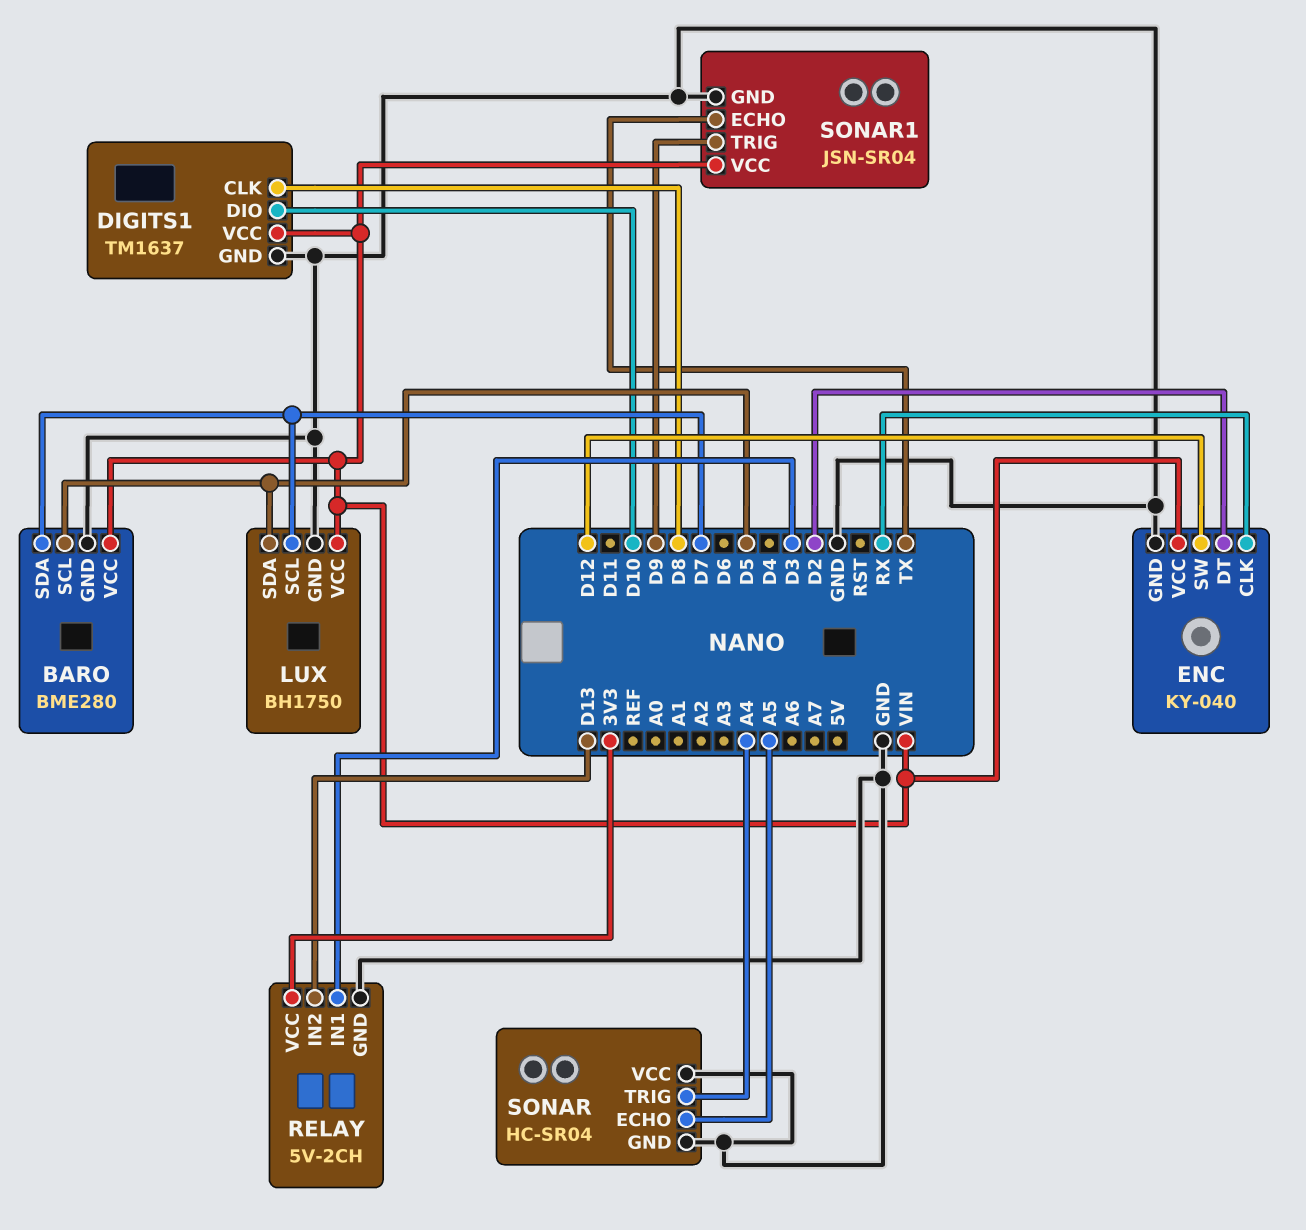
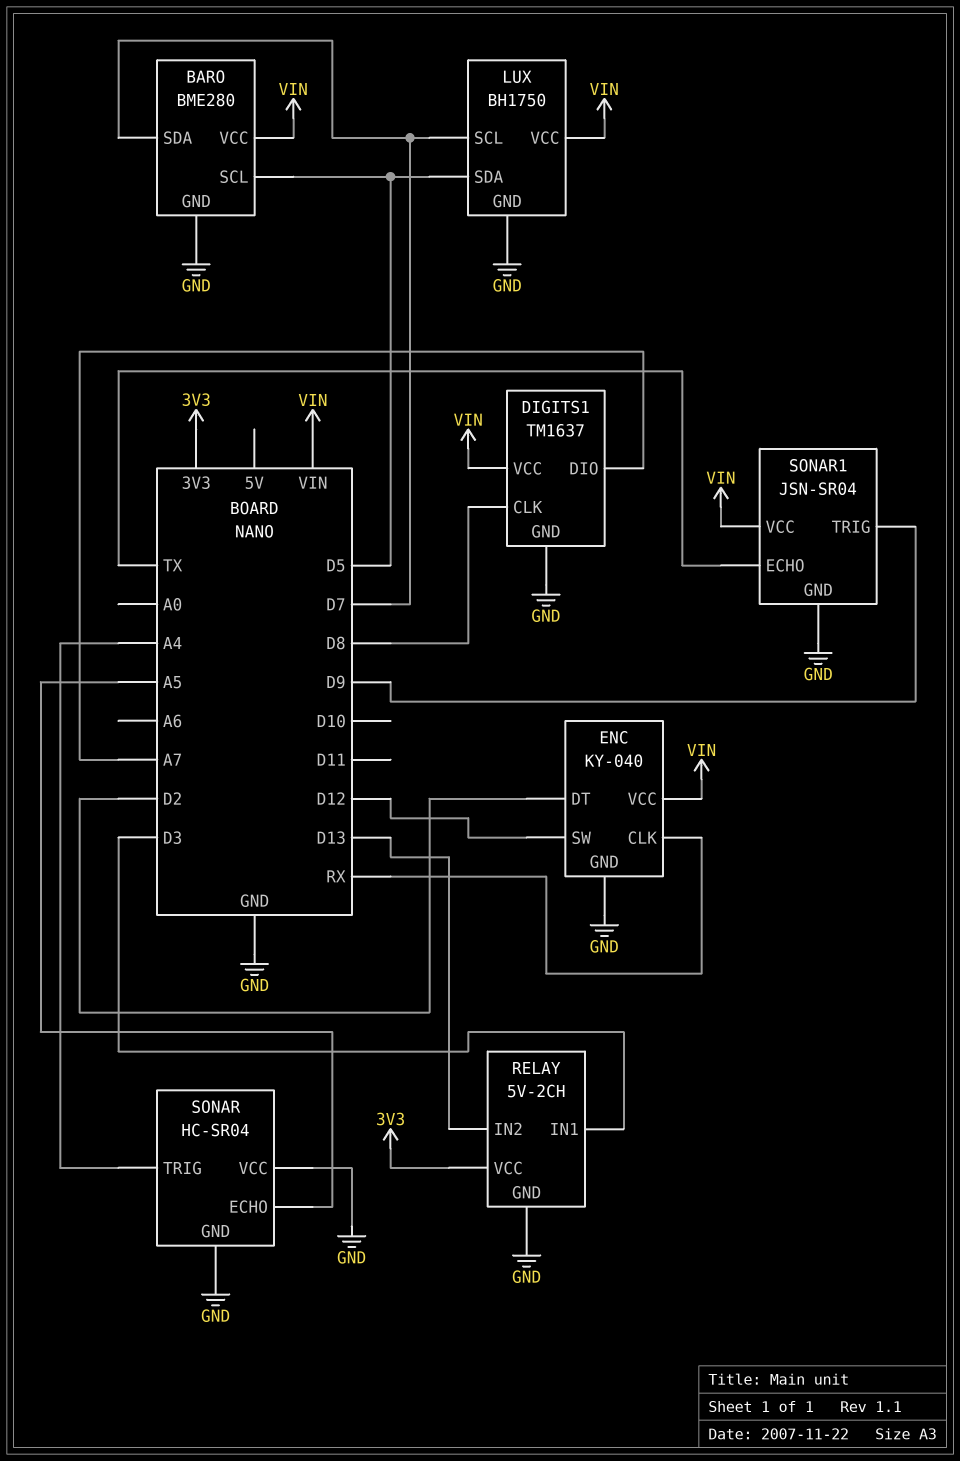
DIGITS1 pin DIO: D10 -> A7

